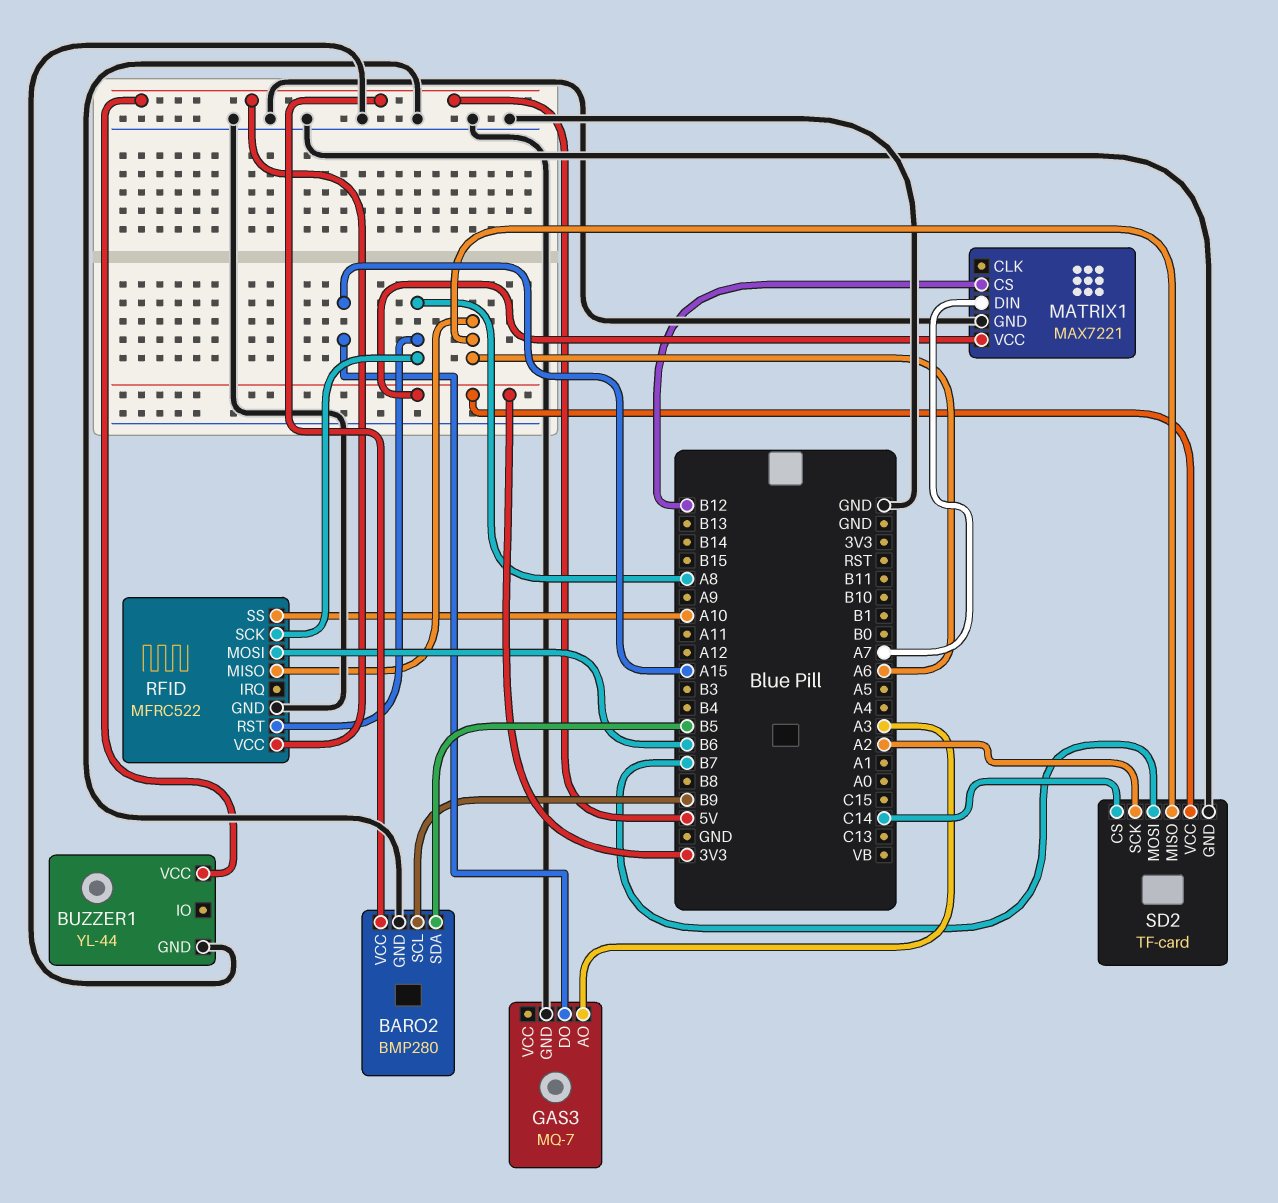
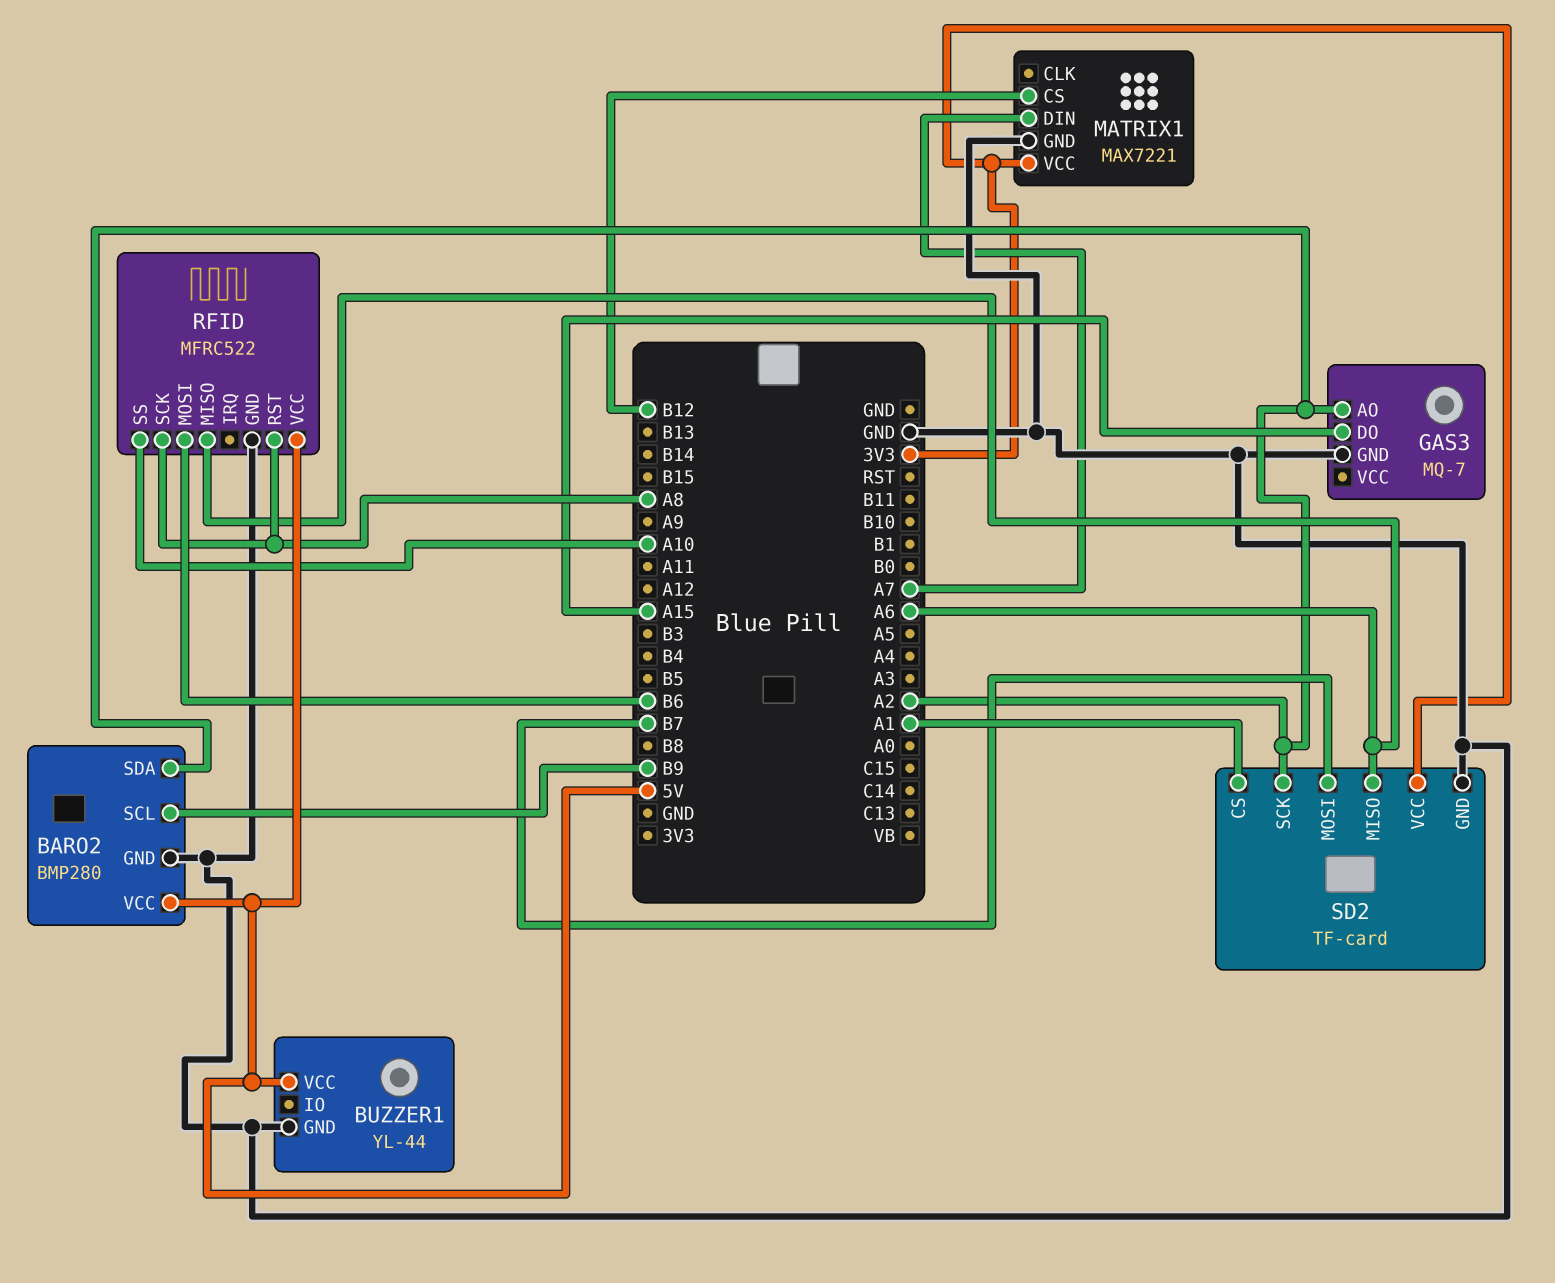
BARO2 pin SDA: B5 -> A2
GAS3 pin AO: A3 -> A2
SD2 pin CS: C14 -> A1

